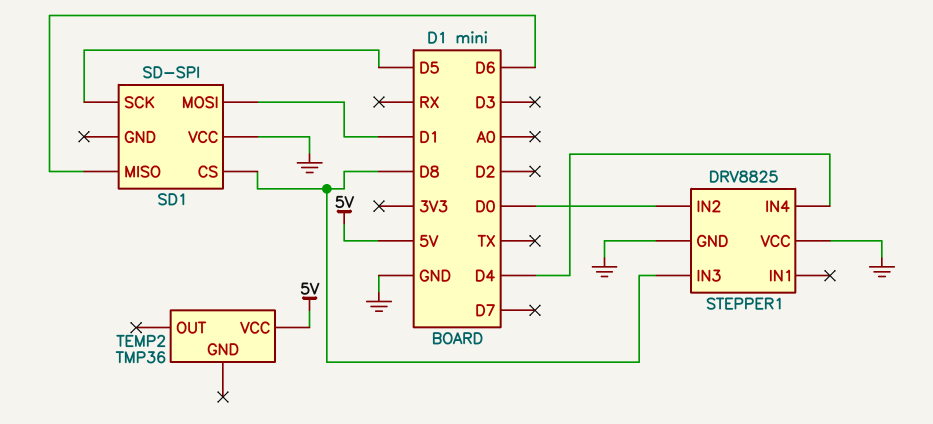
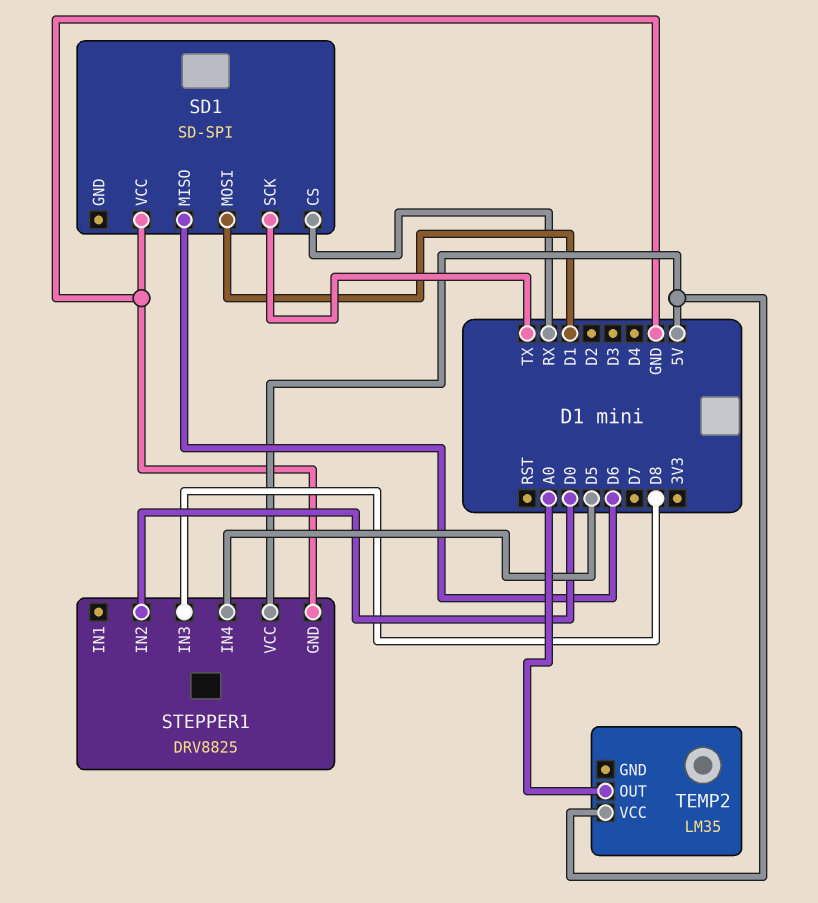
SD1 pin CS: D8 -> RX
SD1 pin SCK: D5 -> TX
STEPPER1 pin IN4: D4 -> D5
STEPPER1 pin VCC: GND -> 5V
TEMP2: TMP36 -> LM35
TEMP2 pin OUT: none -> A0

